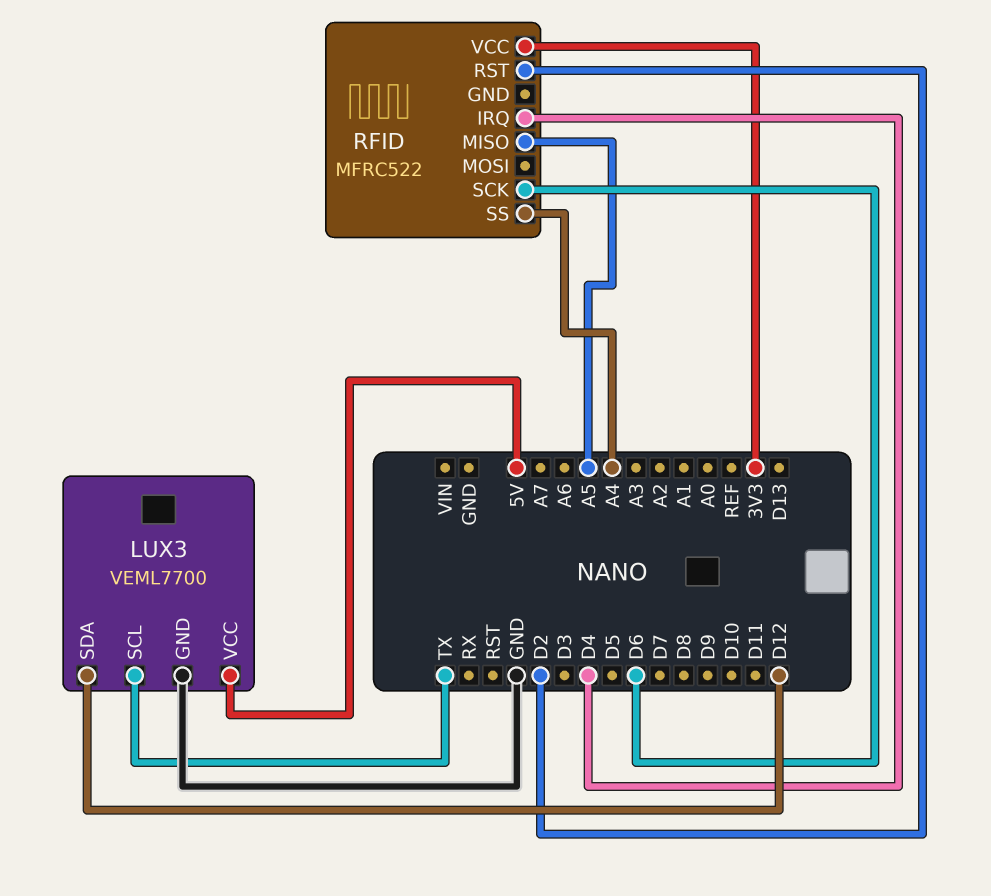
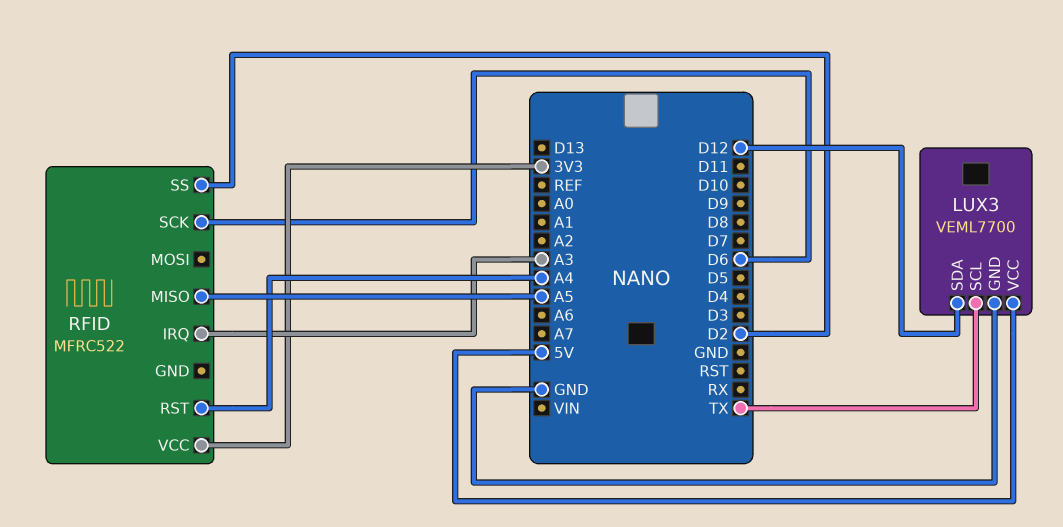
RFID pin IRQ: D4 -> A3
RFID pin RST: D2 -> A4
RFID pin SS: A4 -> D2

